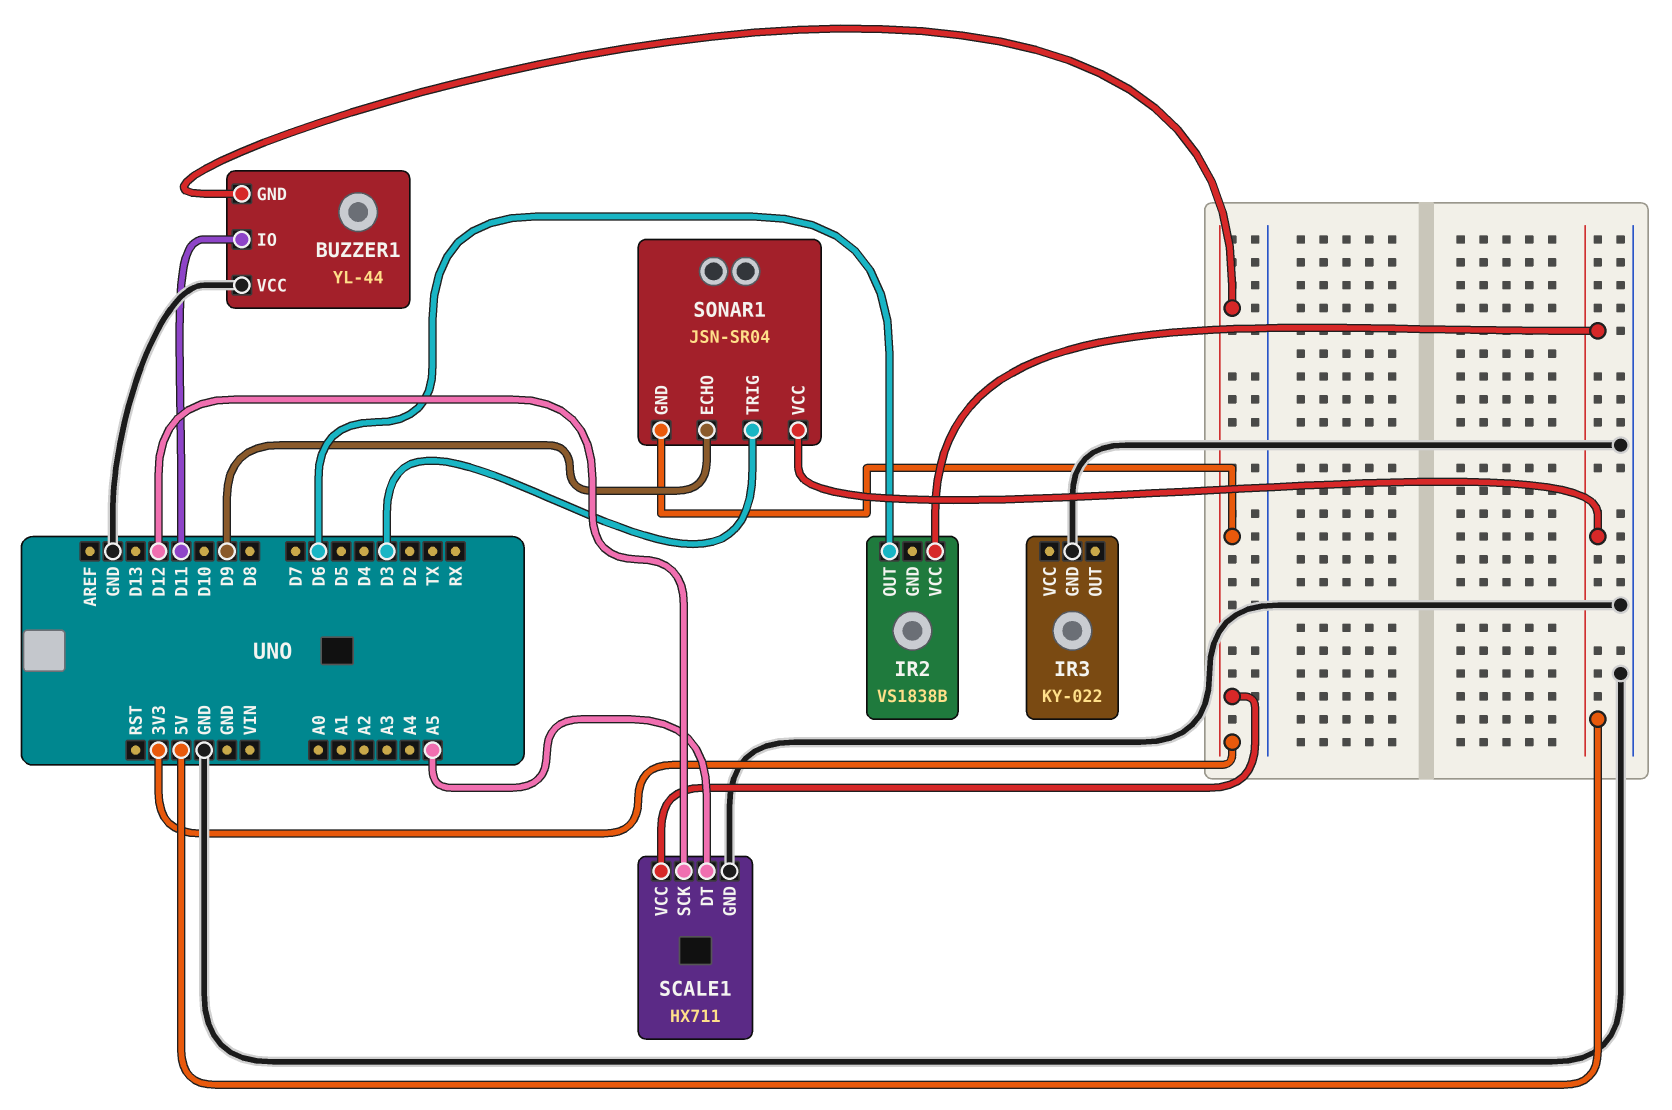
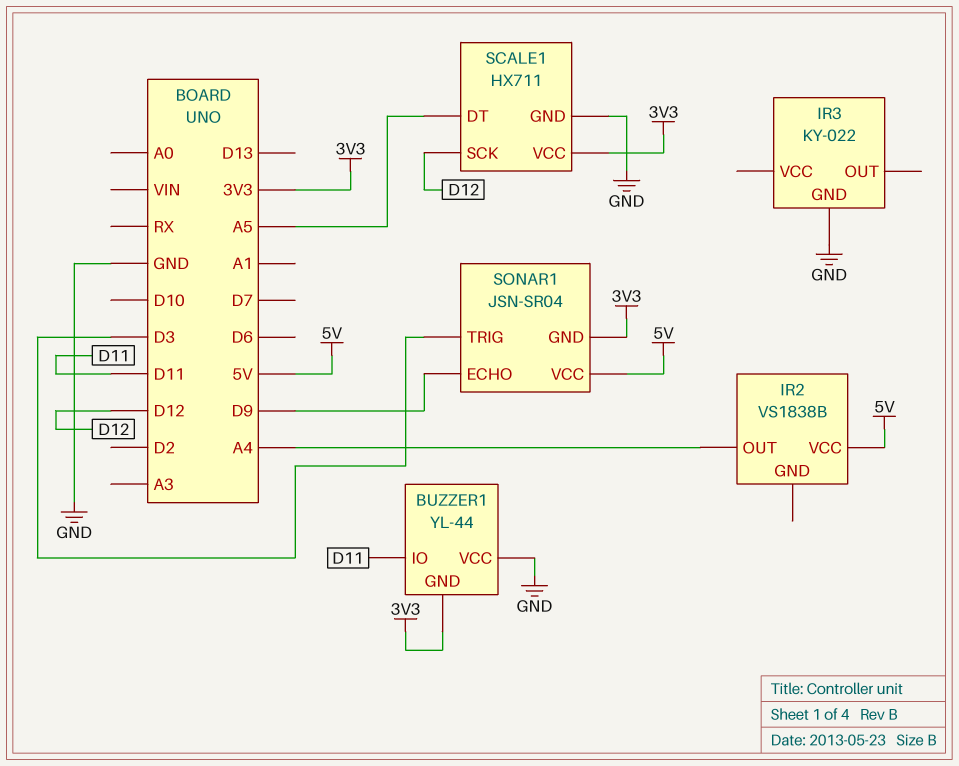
IR2 pin OUT: D6 -> A4

